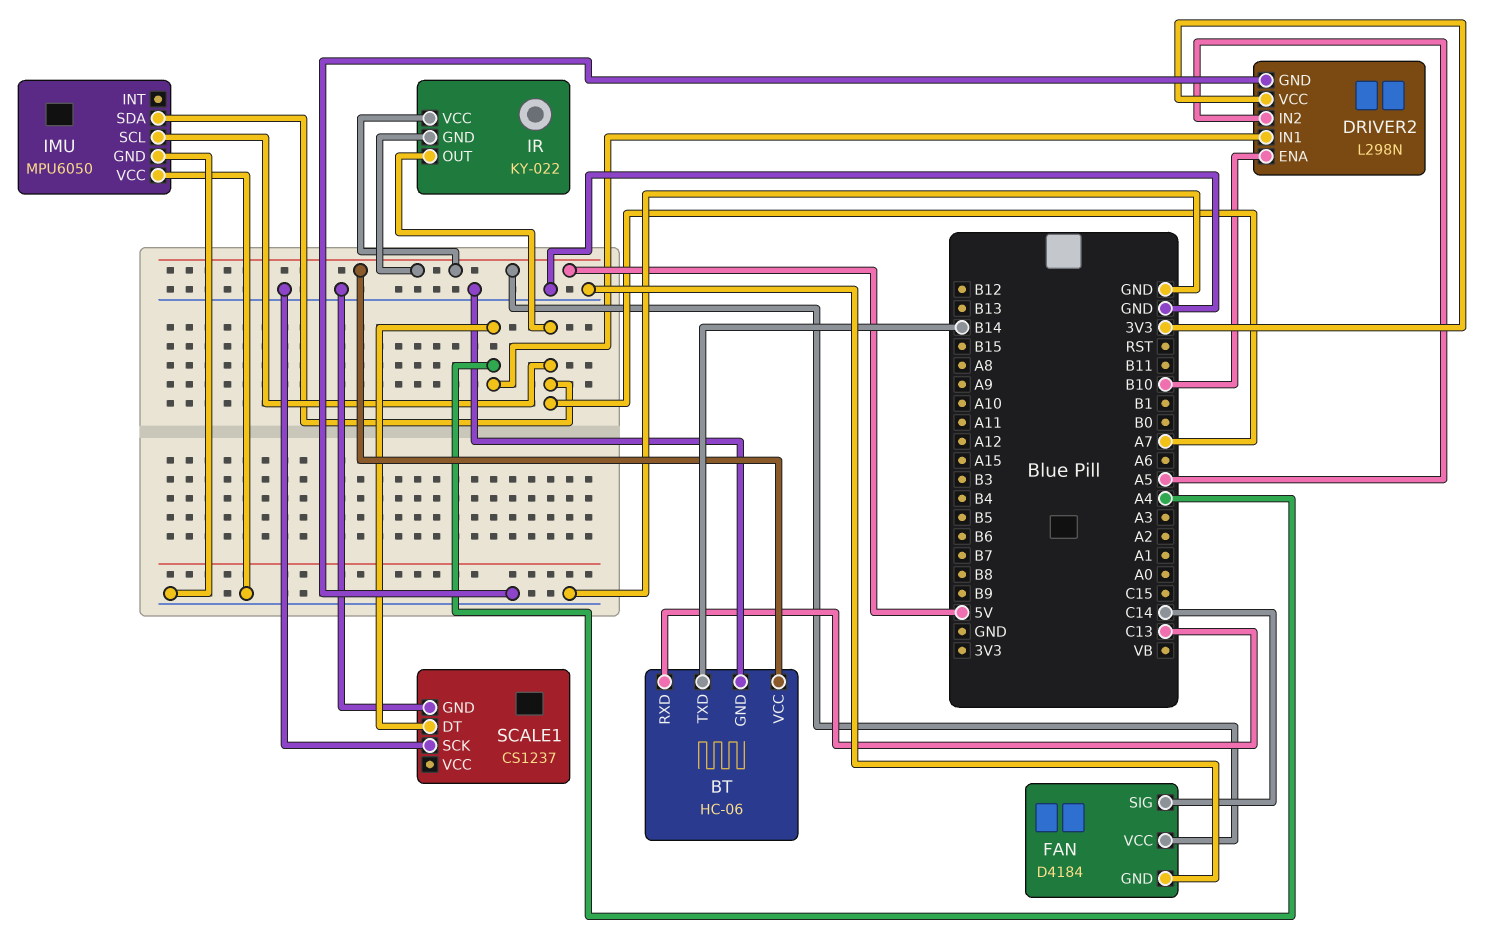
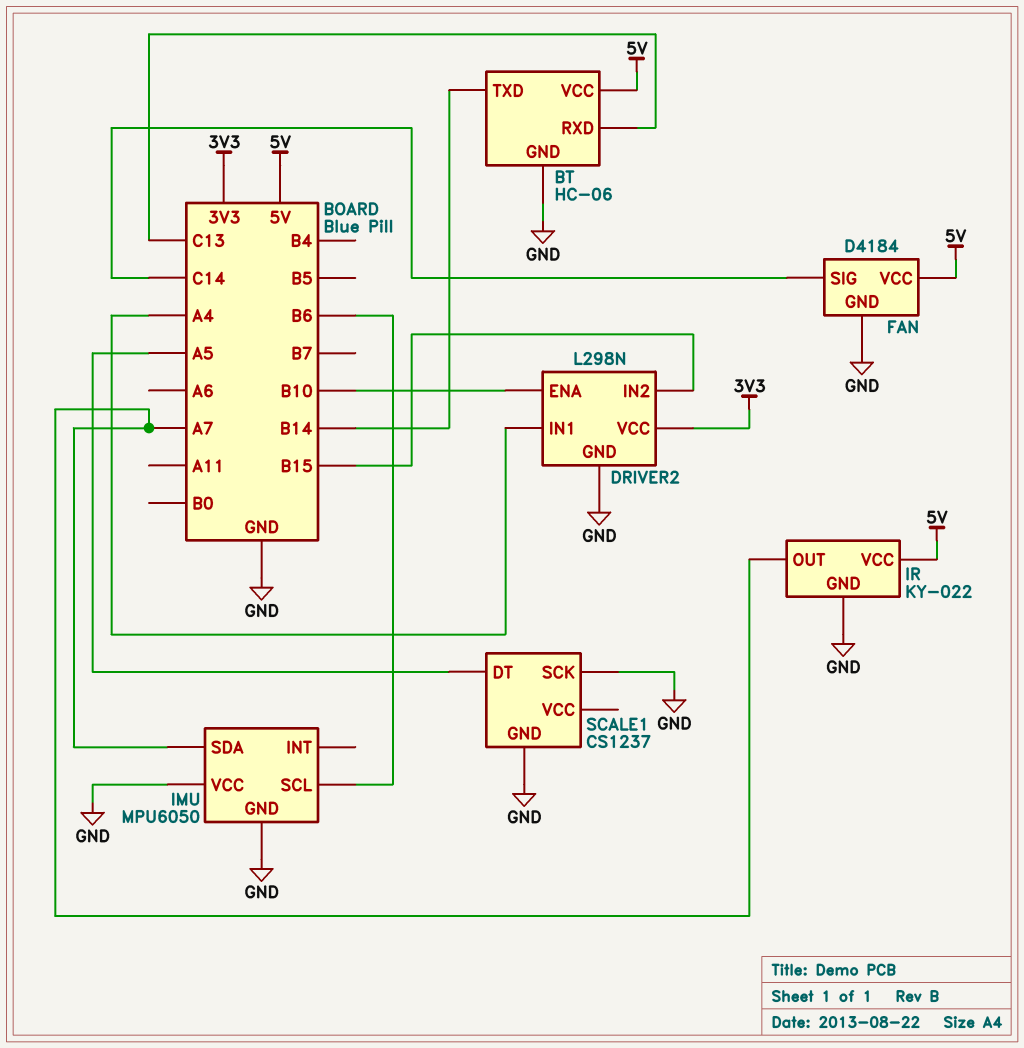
DRIVER2 pin IN2: A5 -> B15
IMU pin SCL: A7 -> B6
IR pin GND: 5V -> GND
SCALE1 pin DT: A4 -> A5

